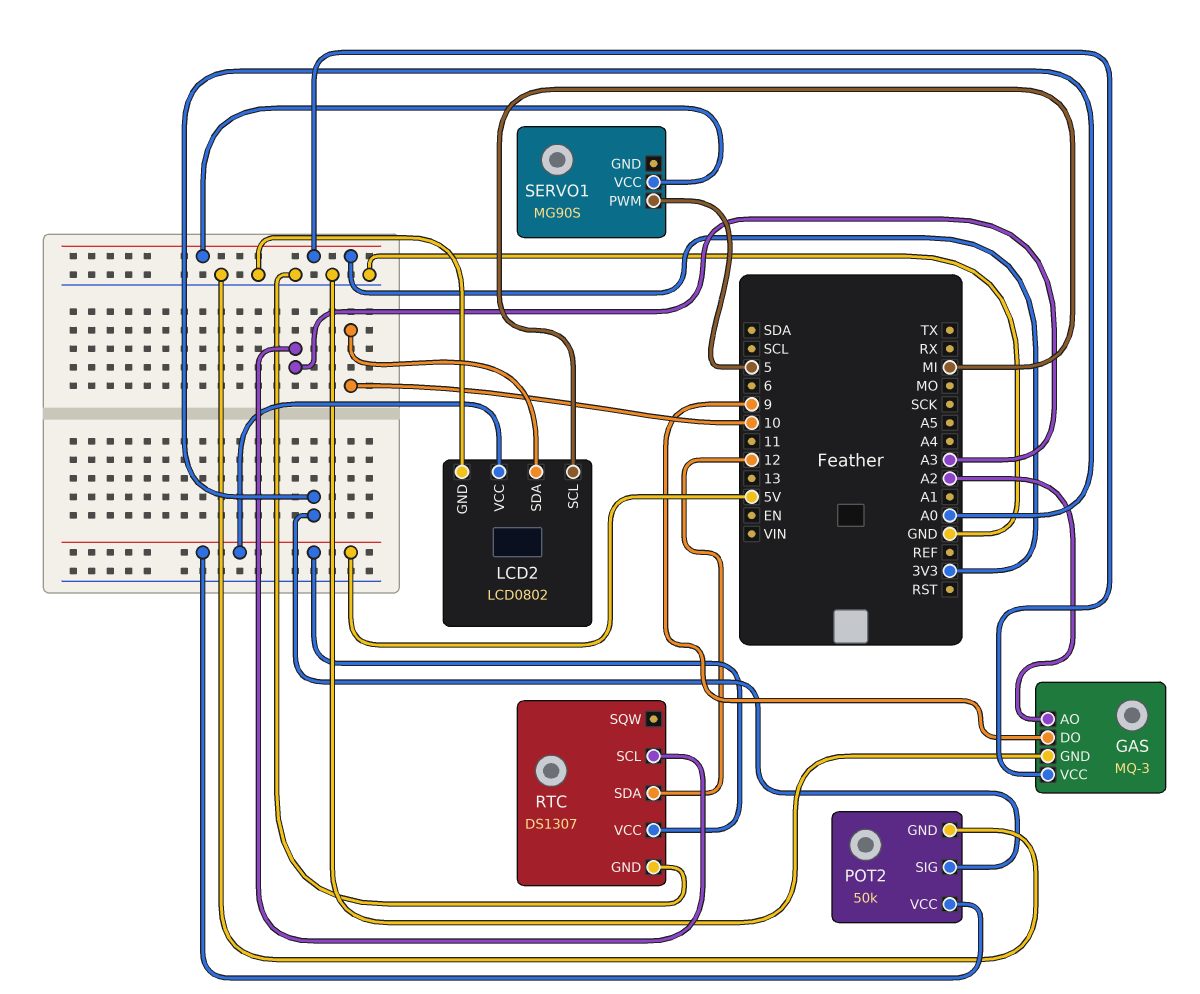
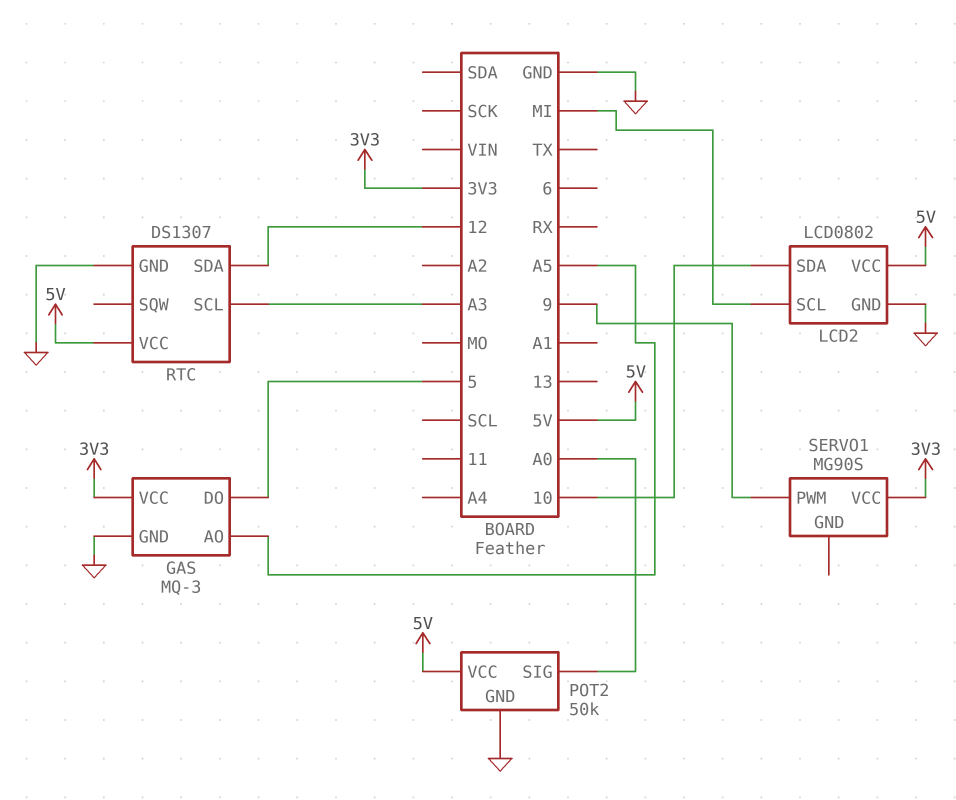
GAS pin AO: A2 -> A5
GAS pin DO: 9 -> 5
SERVO1 pin PWM: 5 -> 9

